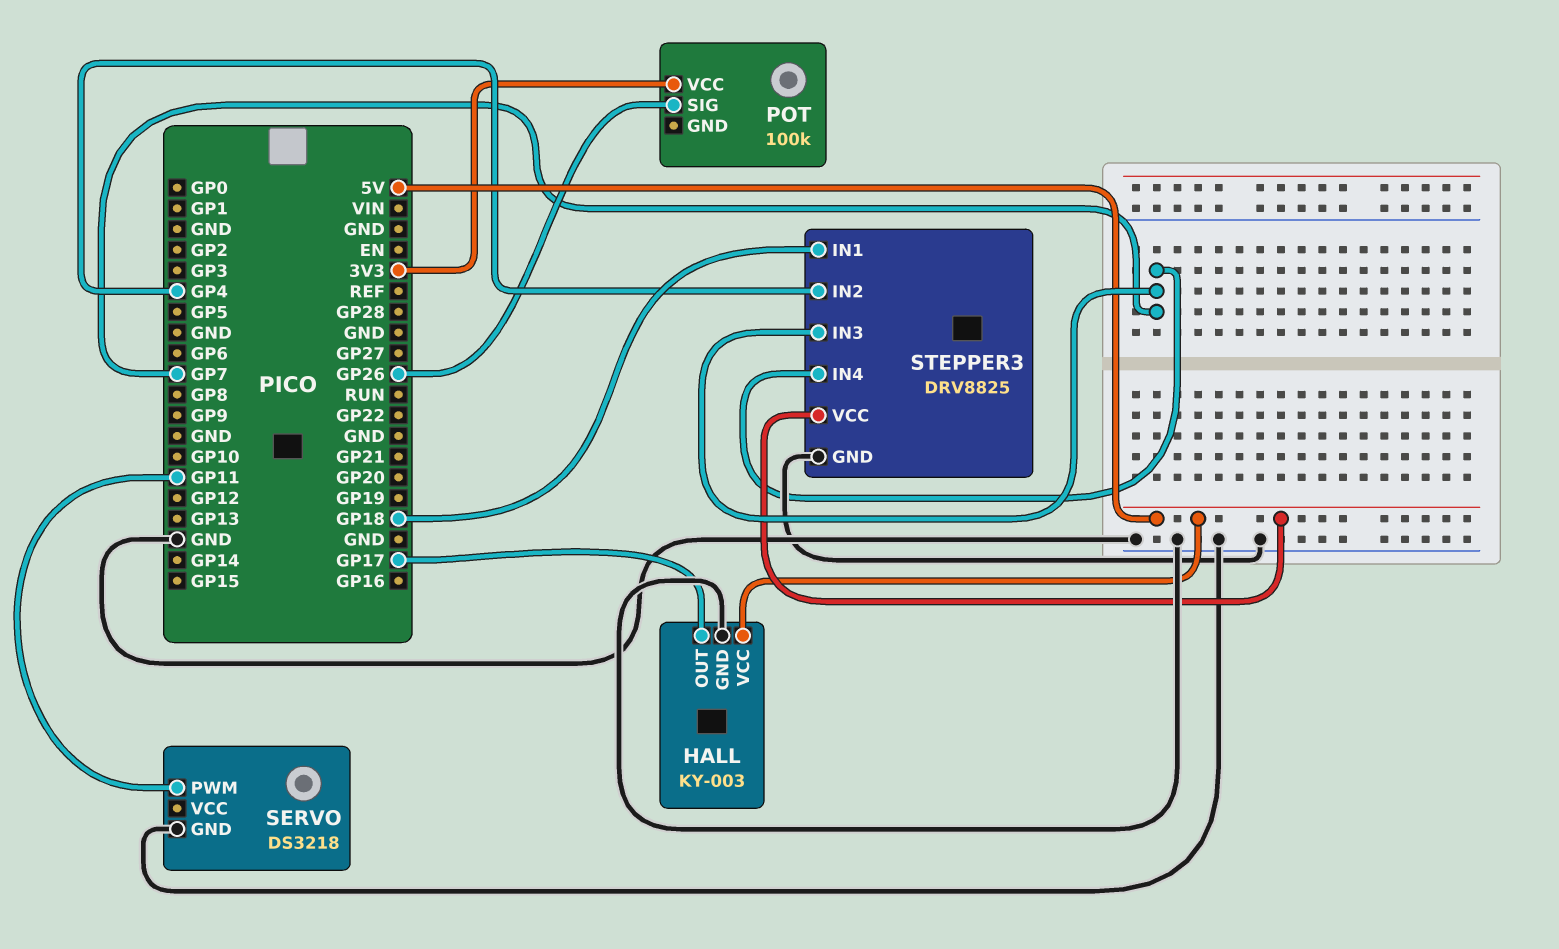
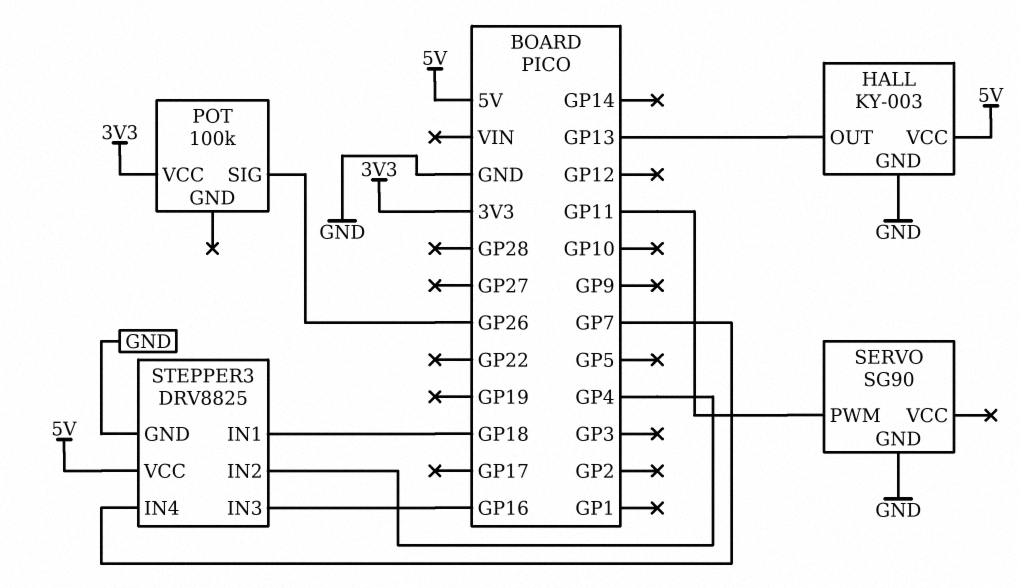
HALL pin OUT: GP17 -> GP13
SERVO: DS3218 -> SG90
STEPPER3 pin IN3: GP7 -> GP16

